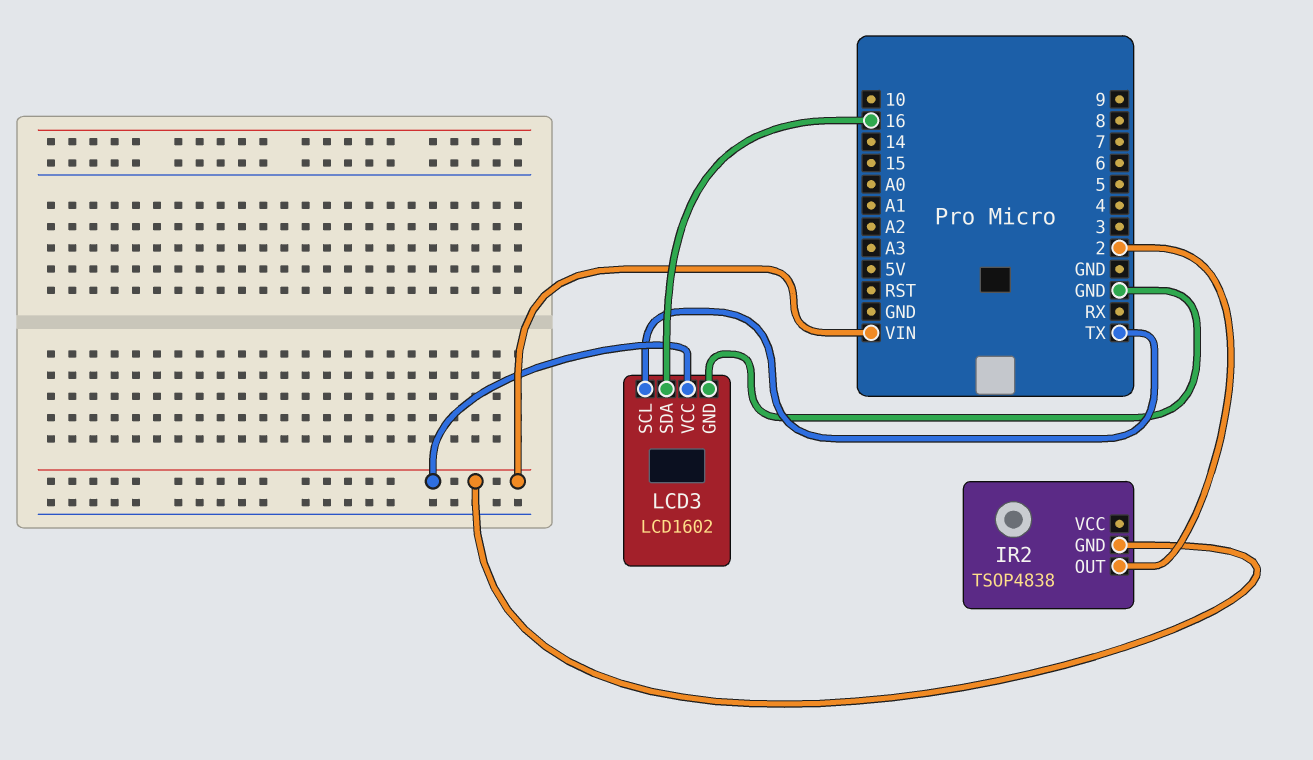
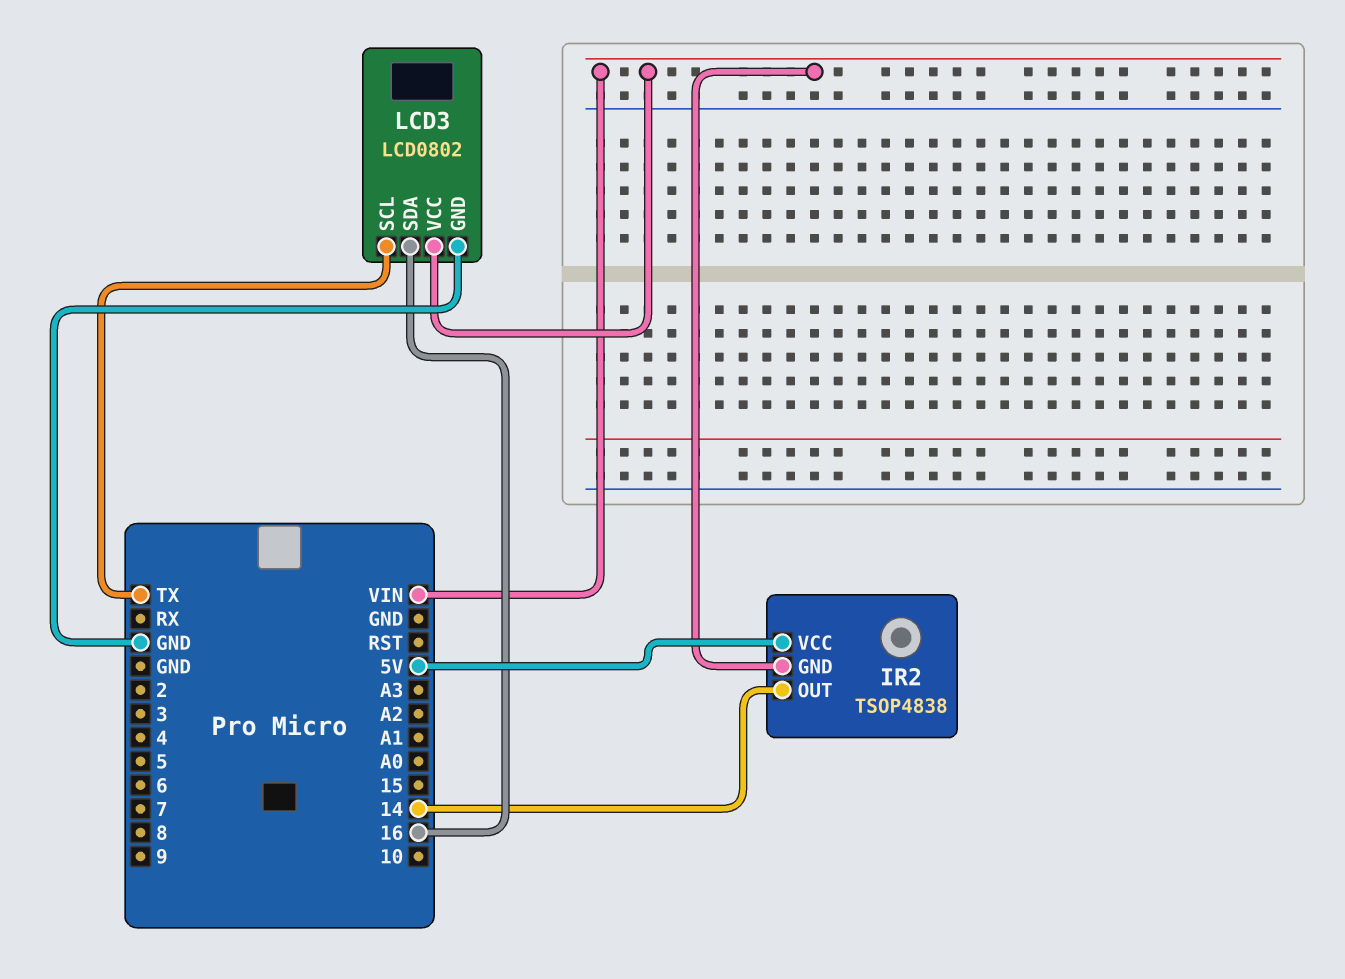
IR2 pin OUT: 2 -> 14
IR2 pin VCC: none -> 5V
LCD3: LCD1602 -> LCD0802

